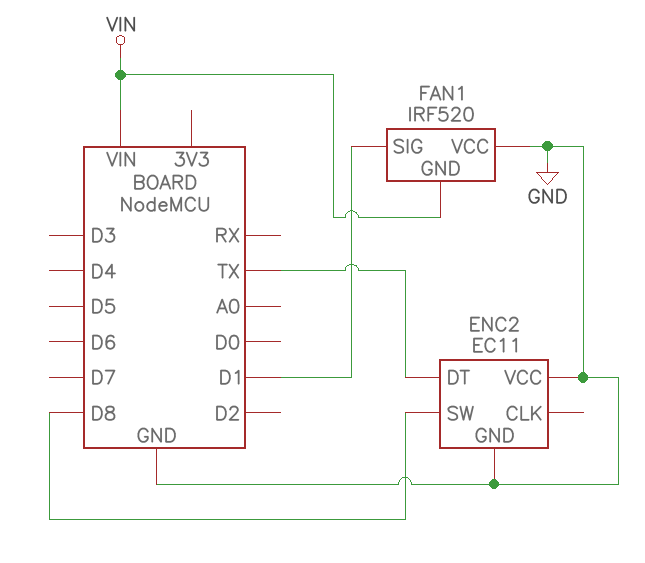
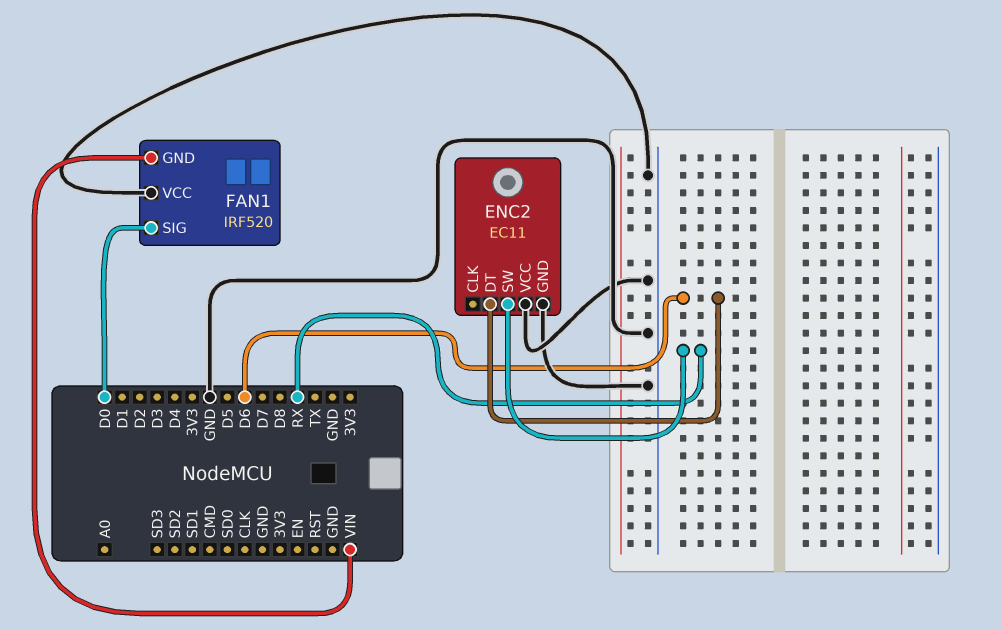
ENC2 pin DT: TX -> D6
ENC2 pin SW: D8 -> RX
FAN1 pin SIG: D1 -> D0

